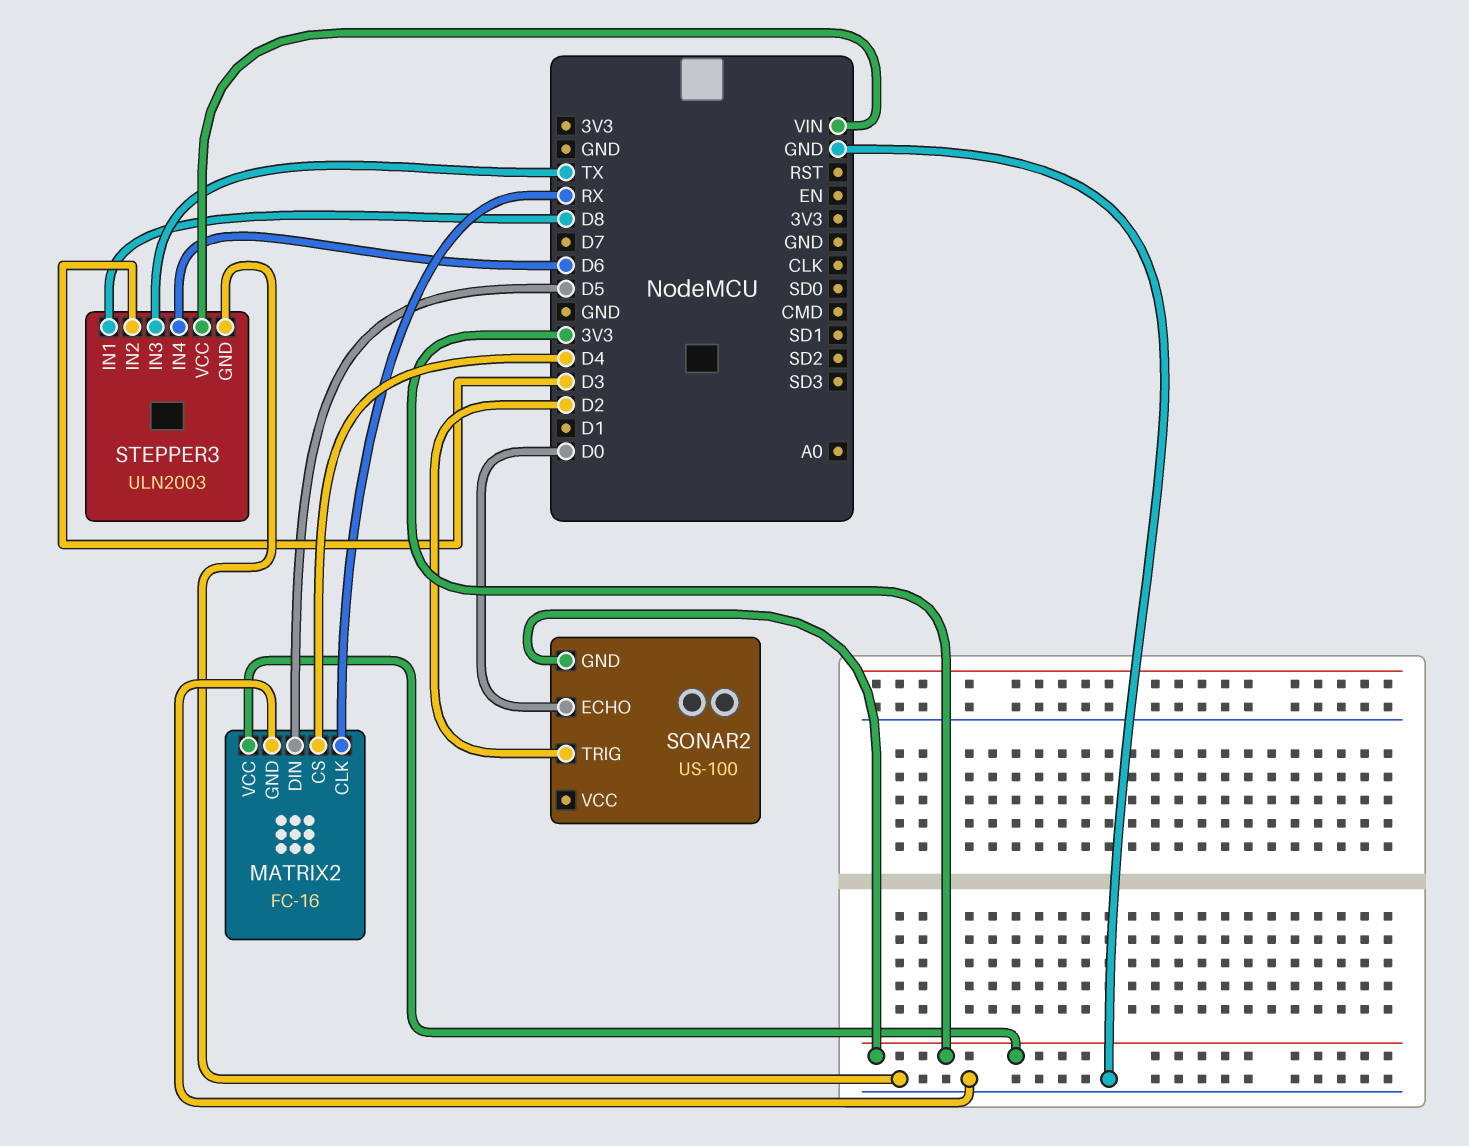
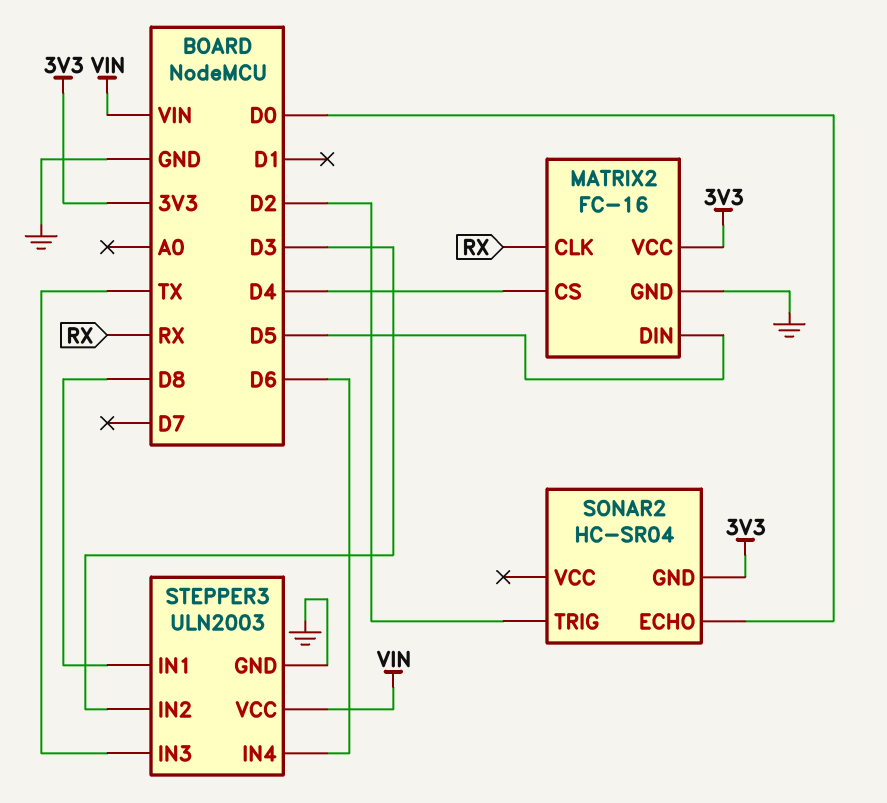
SONAR2: US-100 -> HC-SR04

